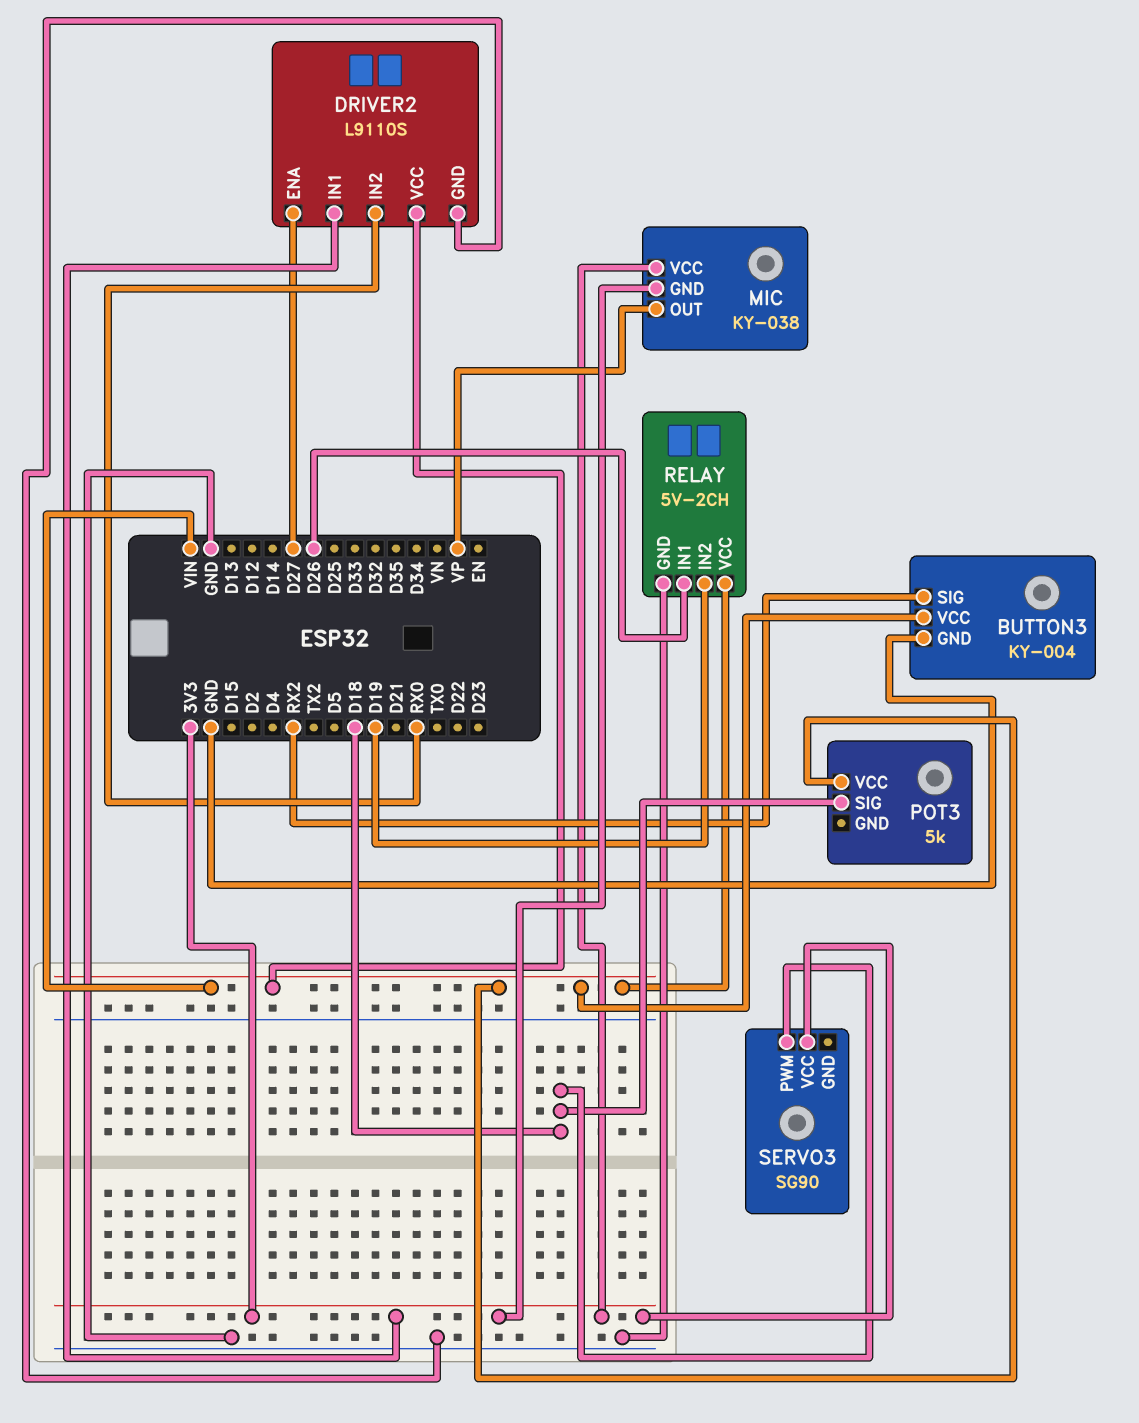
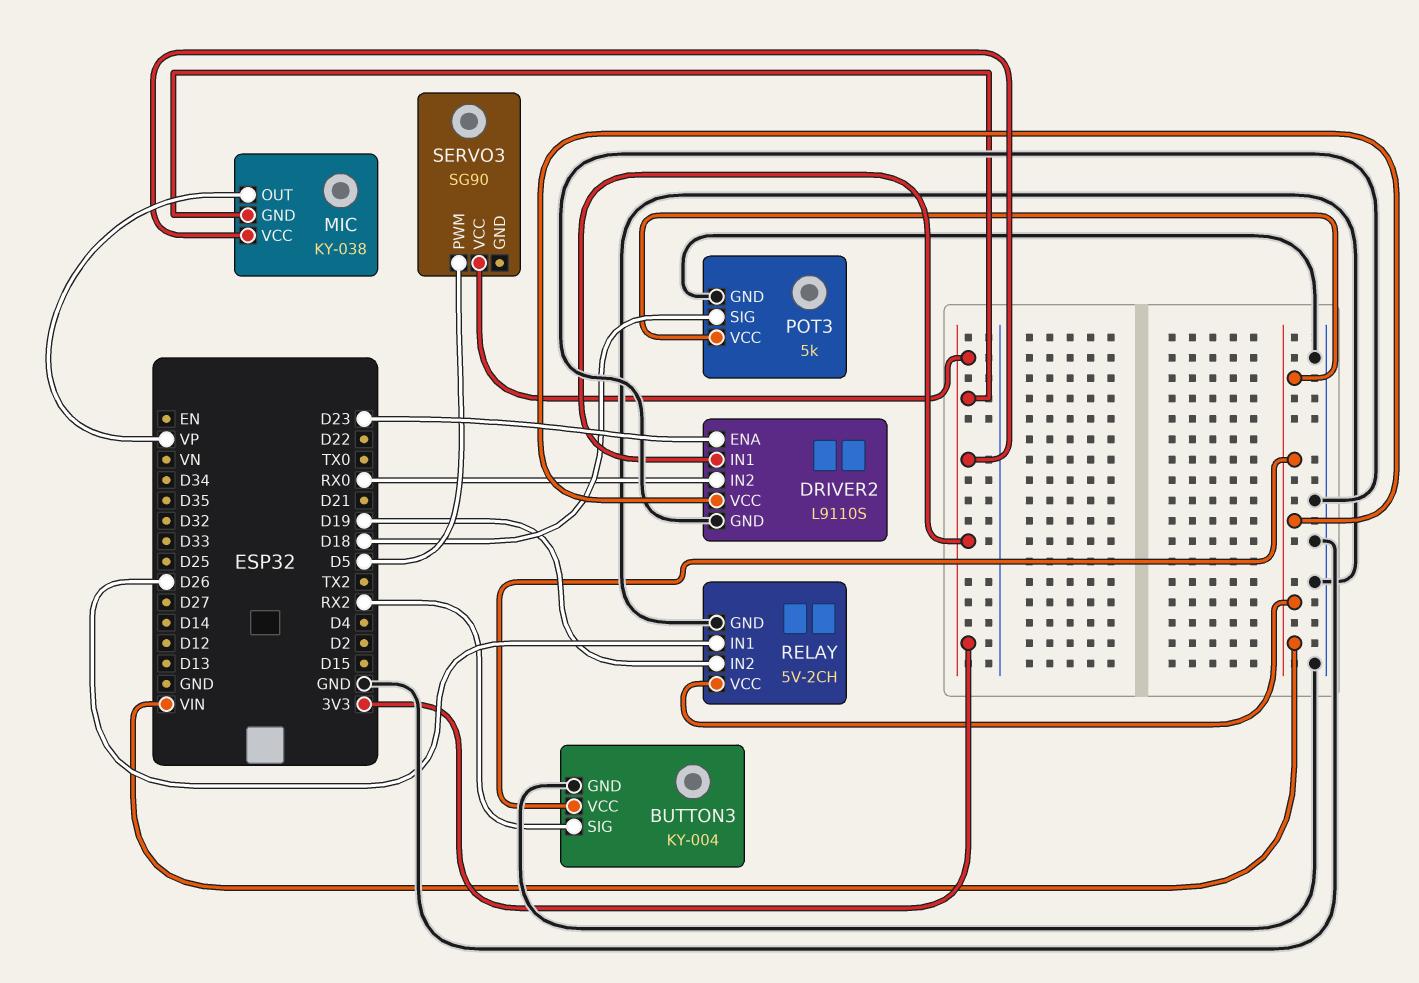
DRIVER2 pin ENA: D27 -> D23
POT3 pin GND: none -> GND
SERVO3 pin PWM: D18 -> D5

